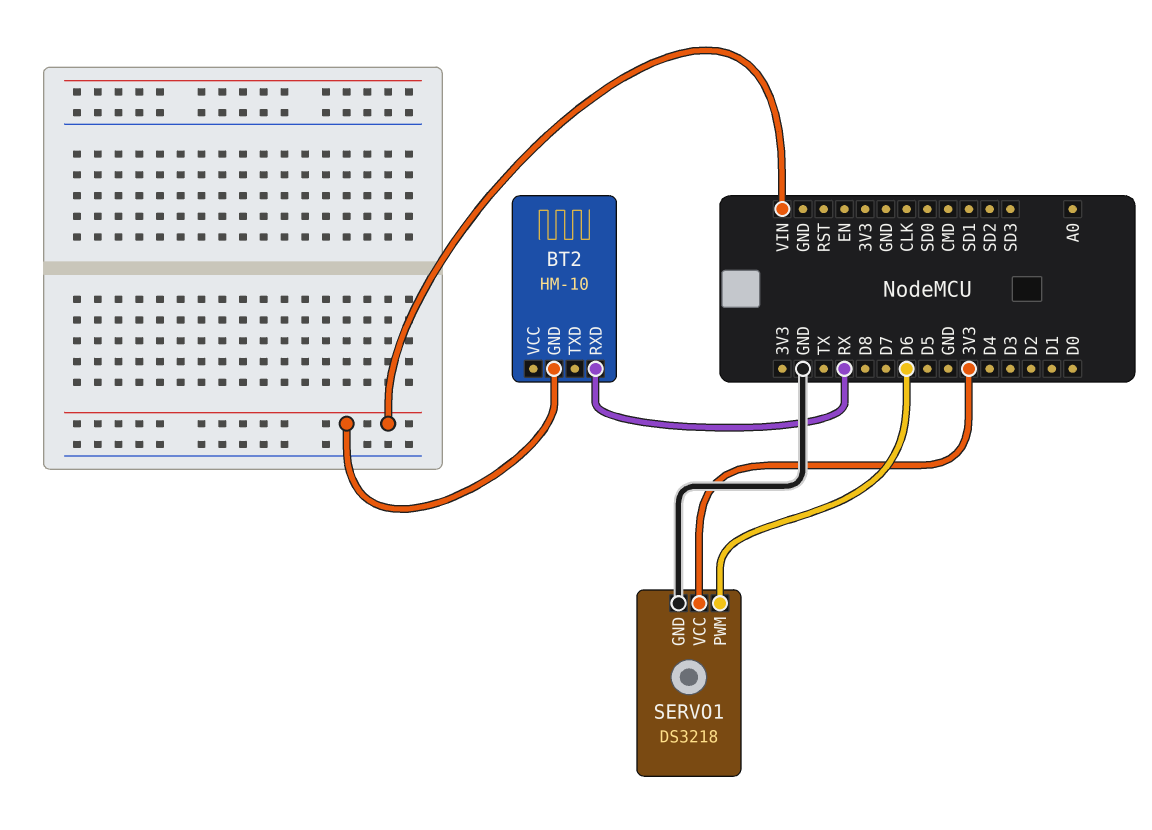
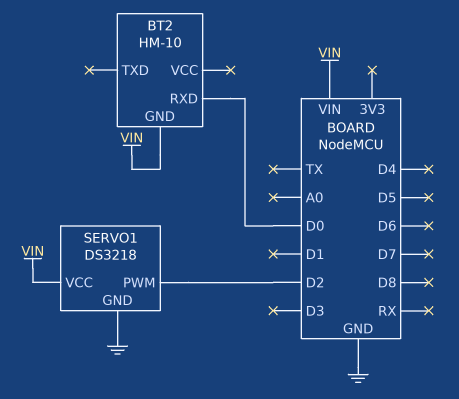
BT2 pin RXD: RX -> D0
SERVO1 pin PWM: D6 -> D2
SERVO1 pin VCC: 3V3 -> VIN

